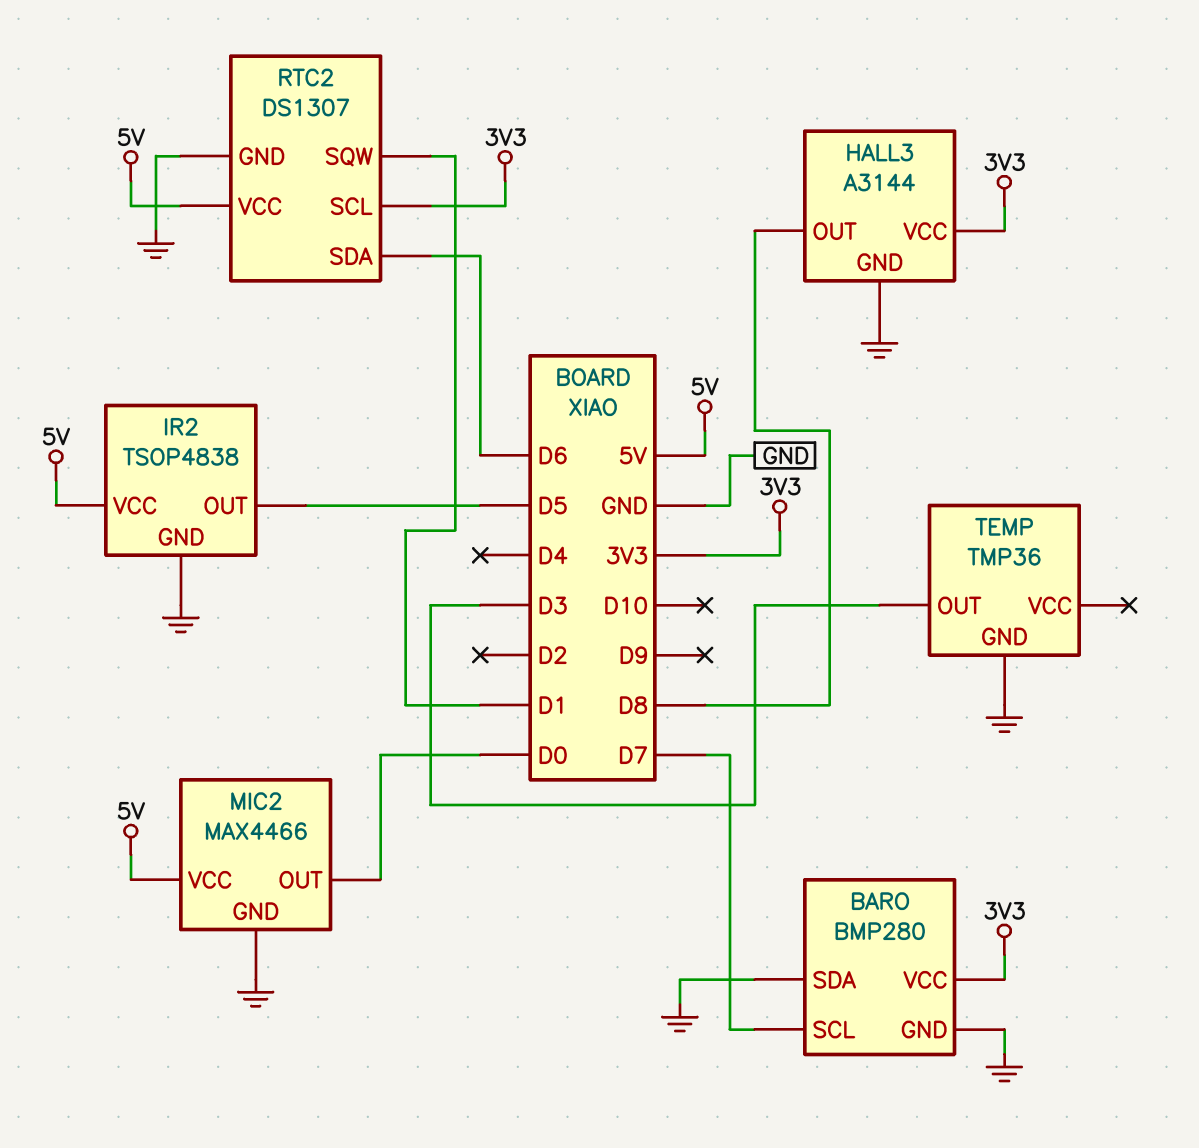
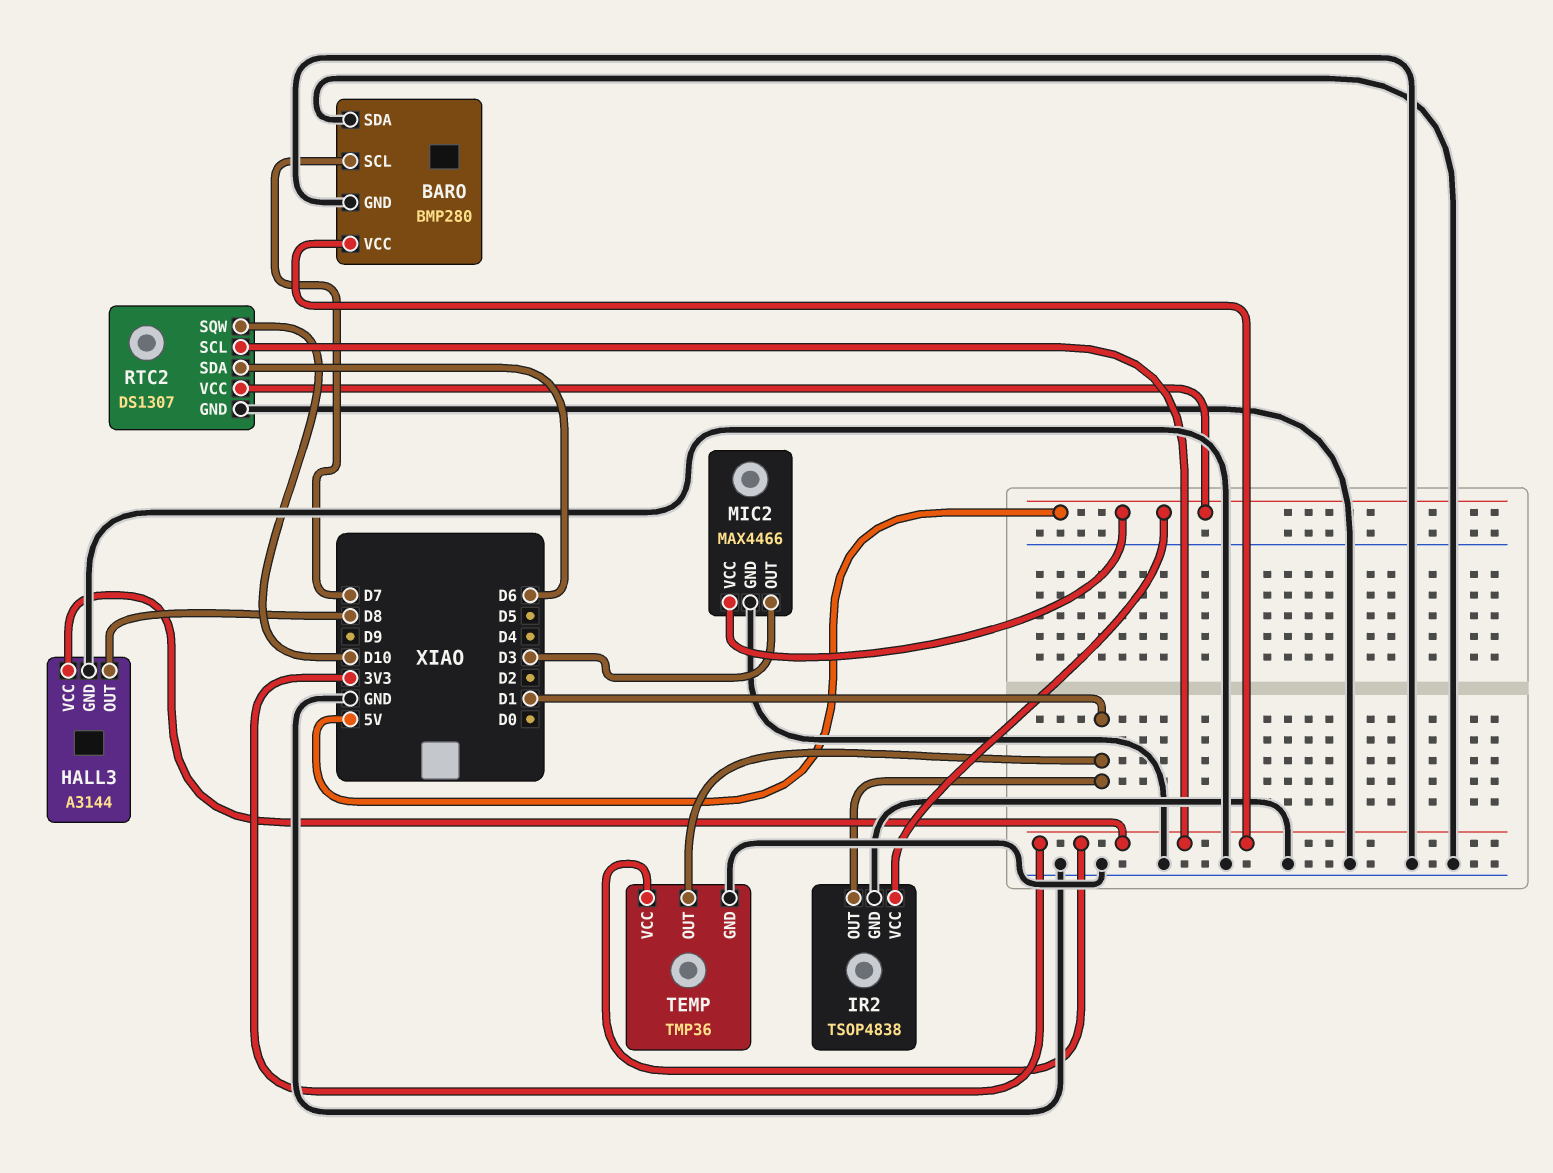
IR2 pin OUT: D5 -> D1
MIC2 pin OUT: D0 -> D3
RTC2 pin SQW: D1 -> D10
TEMP pin OUT: D3 -> D1
TEMP pin VCC: none -> 3V3

